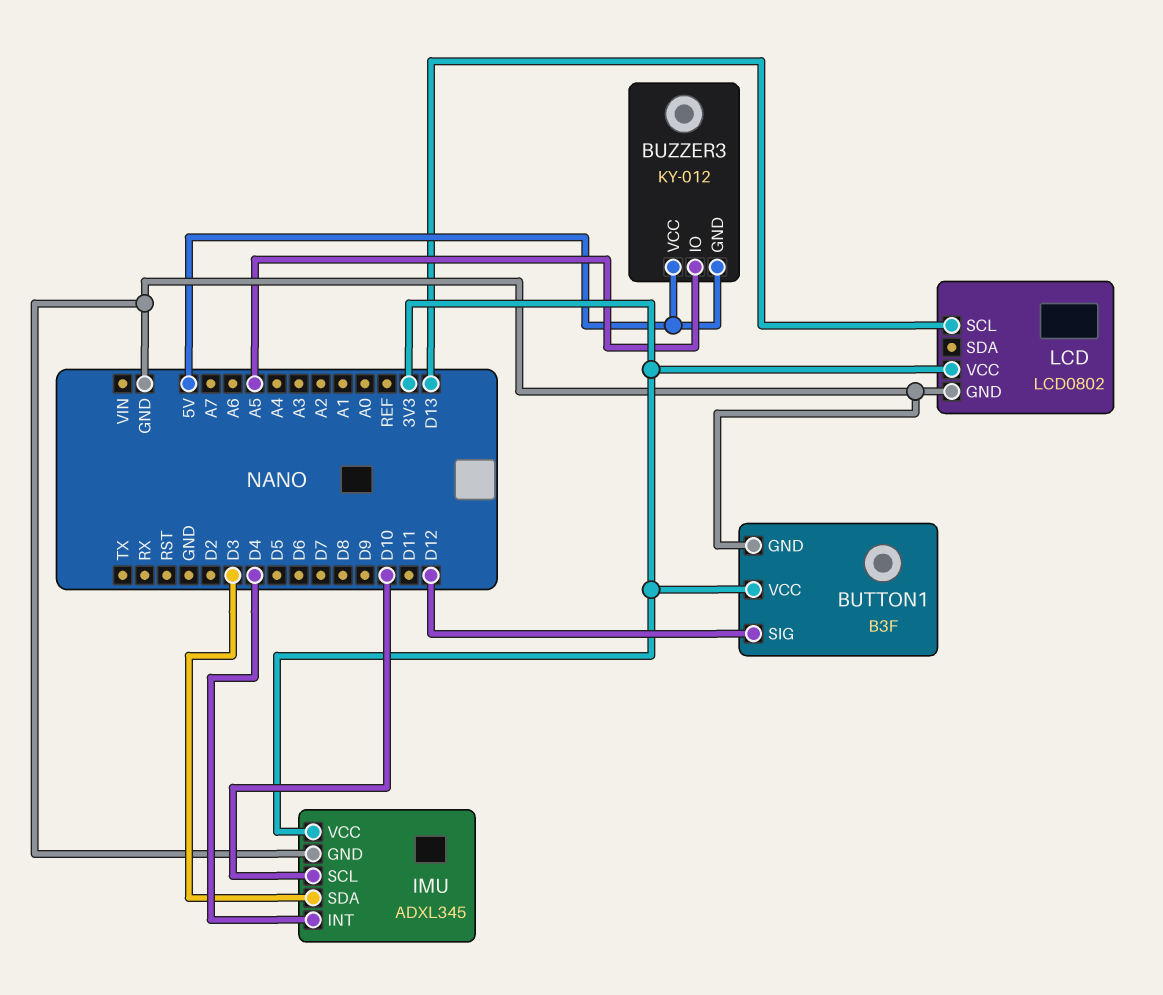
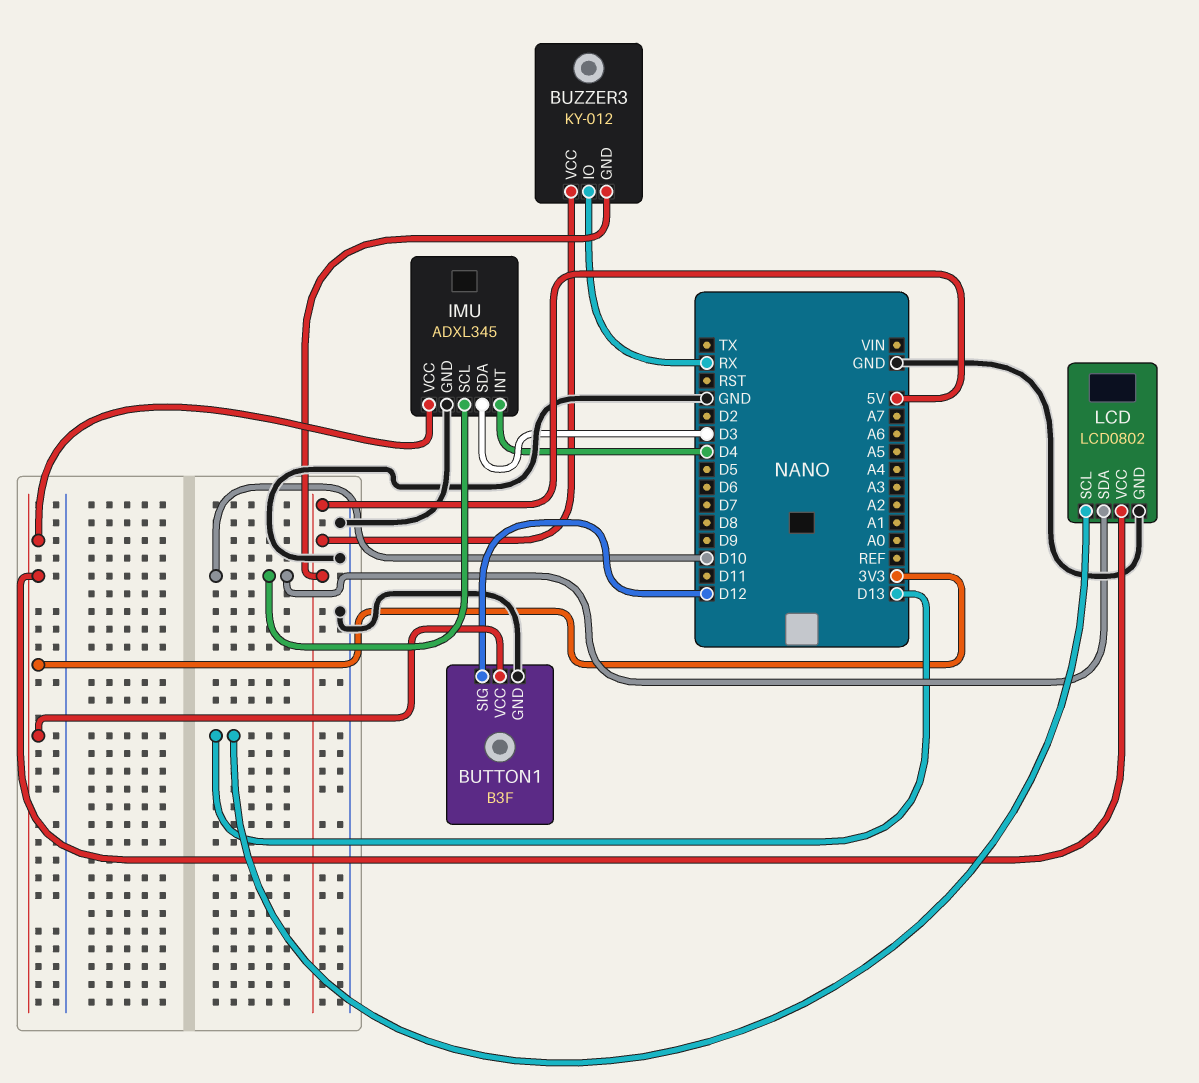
BUZZER3 pin IO: A5 -> RX
LCD pin SDA: none -> D10

